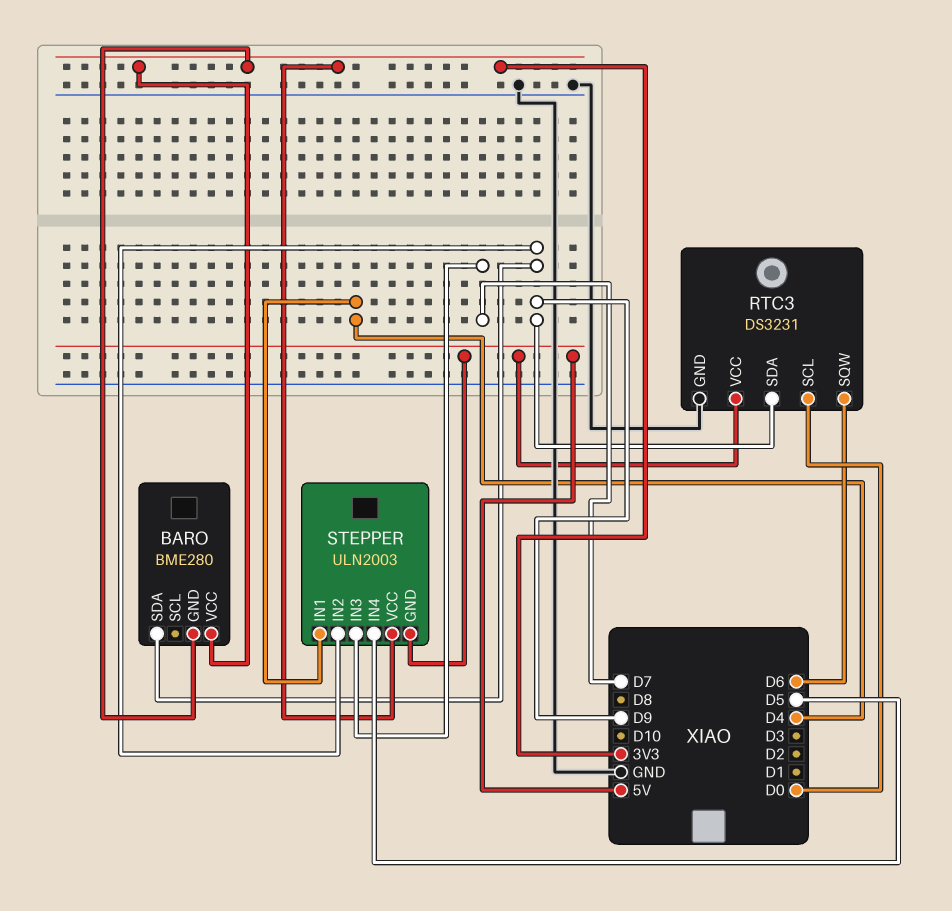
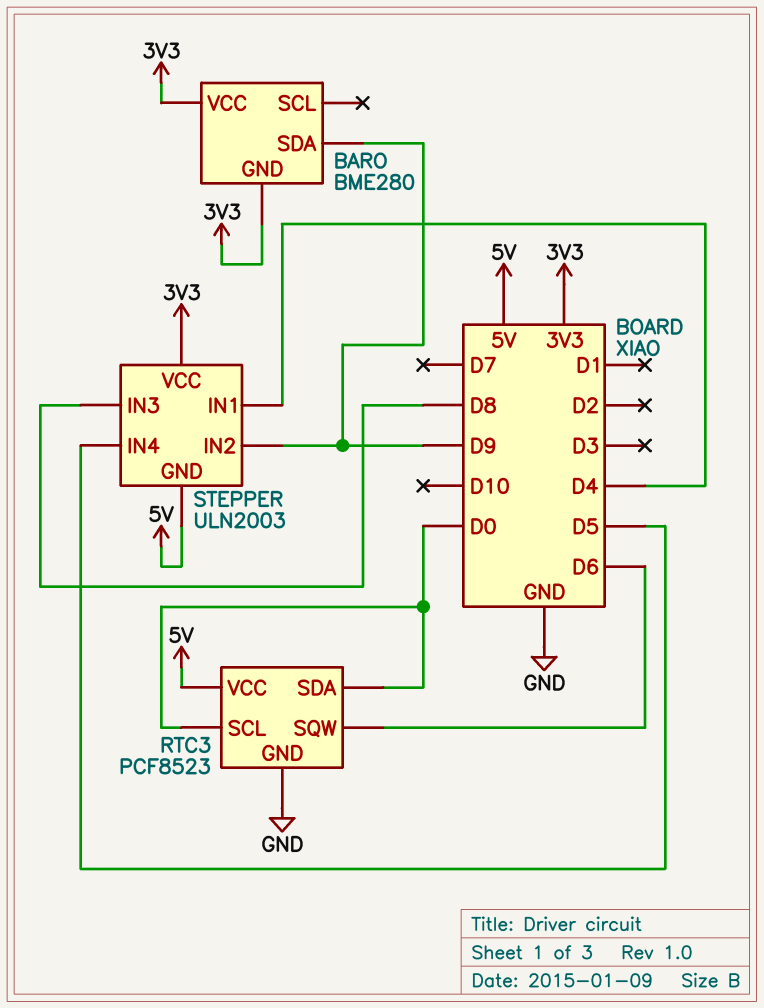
RTC3: DS3231 -> PCF8523
RTC3 pin SDA: D9 -> D0
STEPPER pin IN3: D7 -> D8

